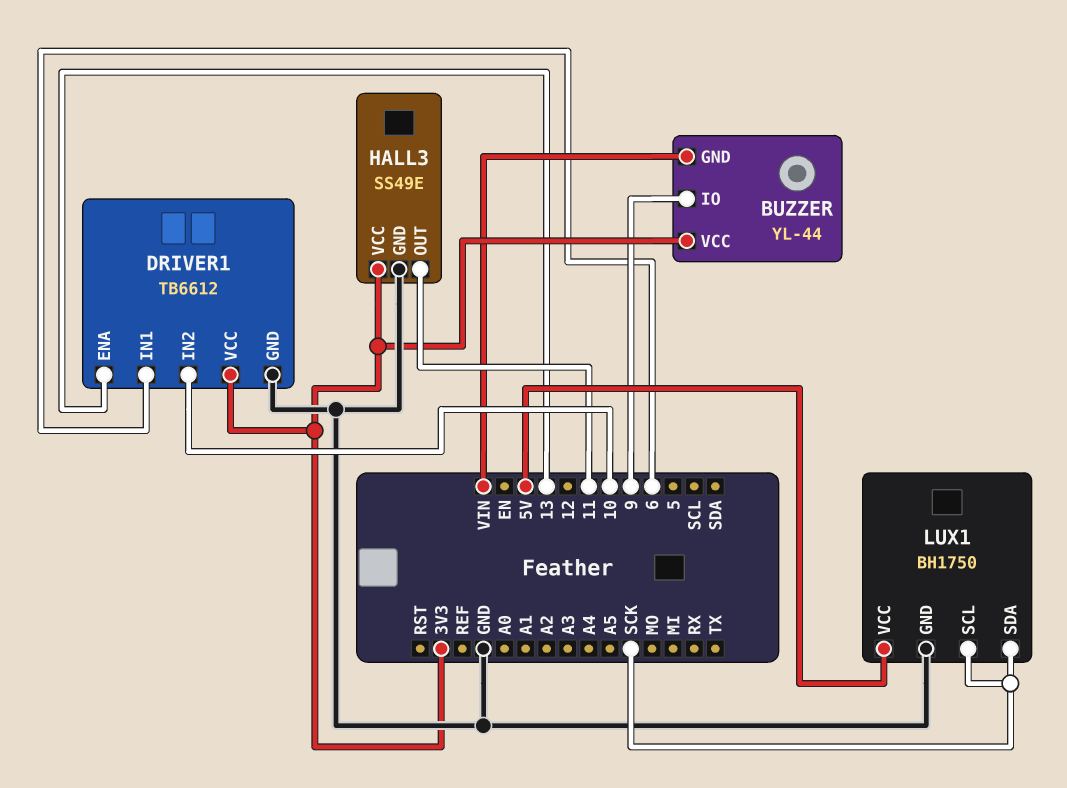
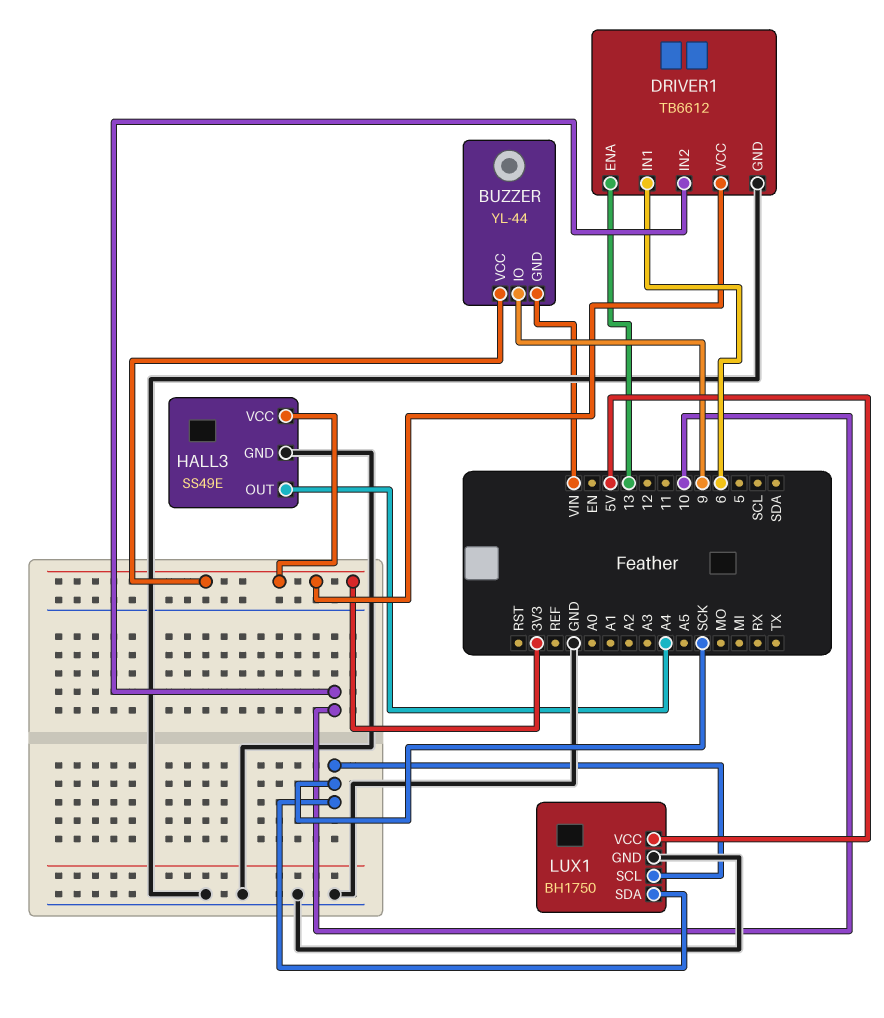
HALL3 pin OUT: 11 -> A4

